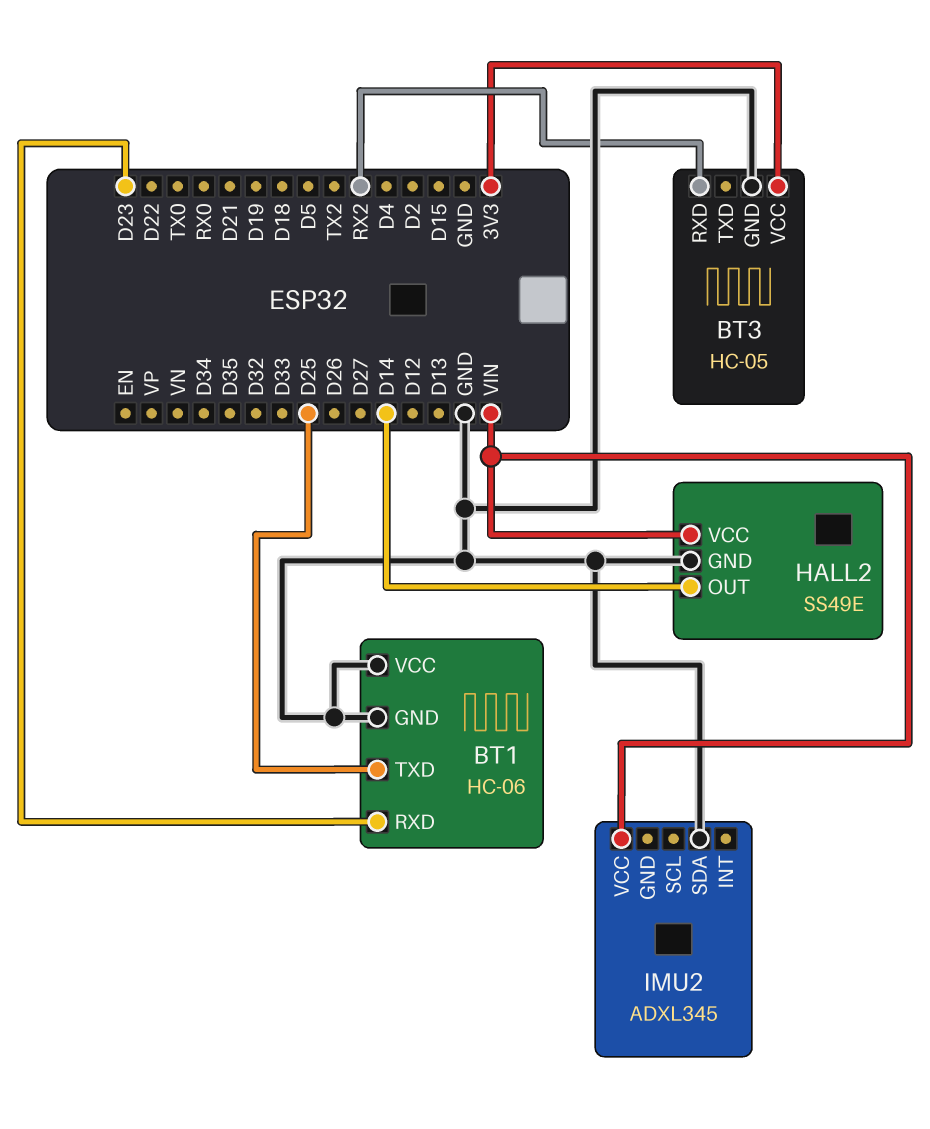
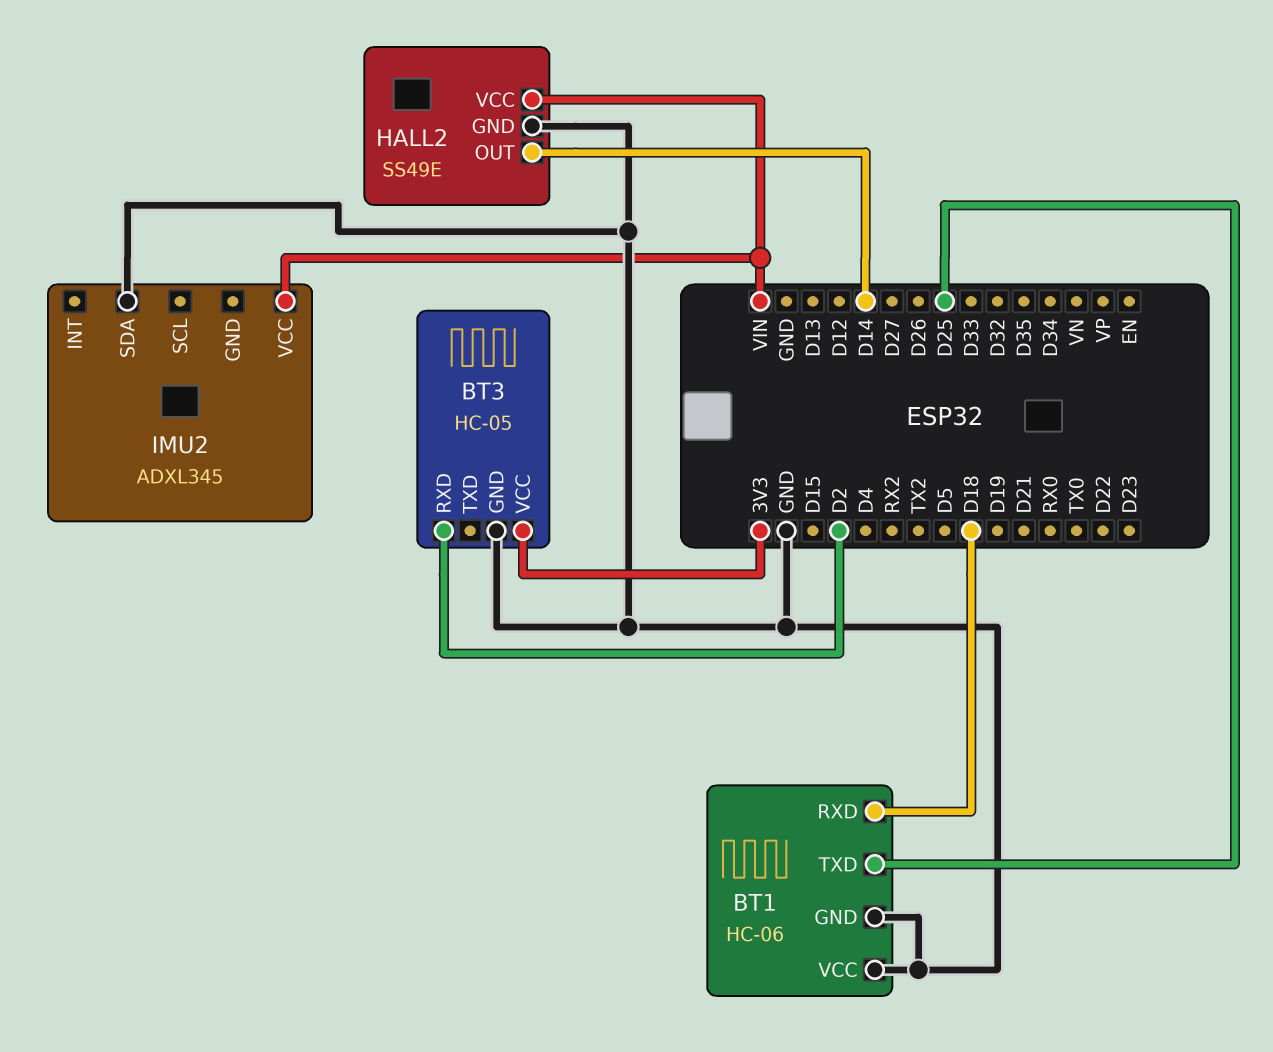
BT1 pin RXD: D23 -> D18
BT3 pin RXD: RX2 -> D2

